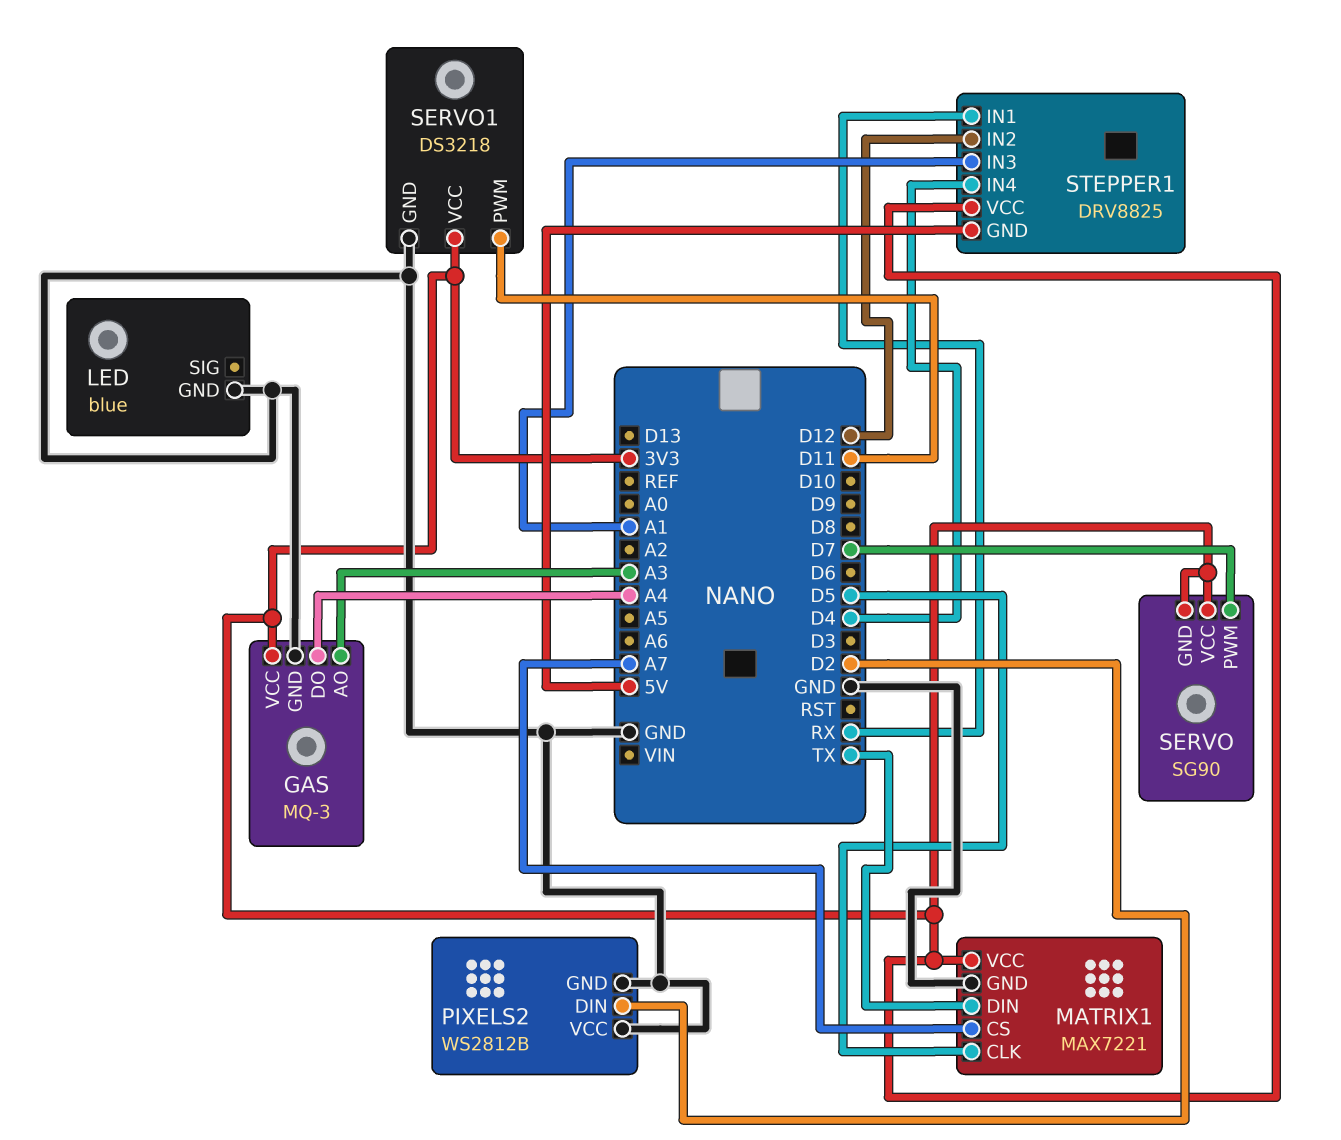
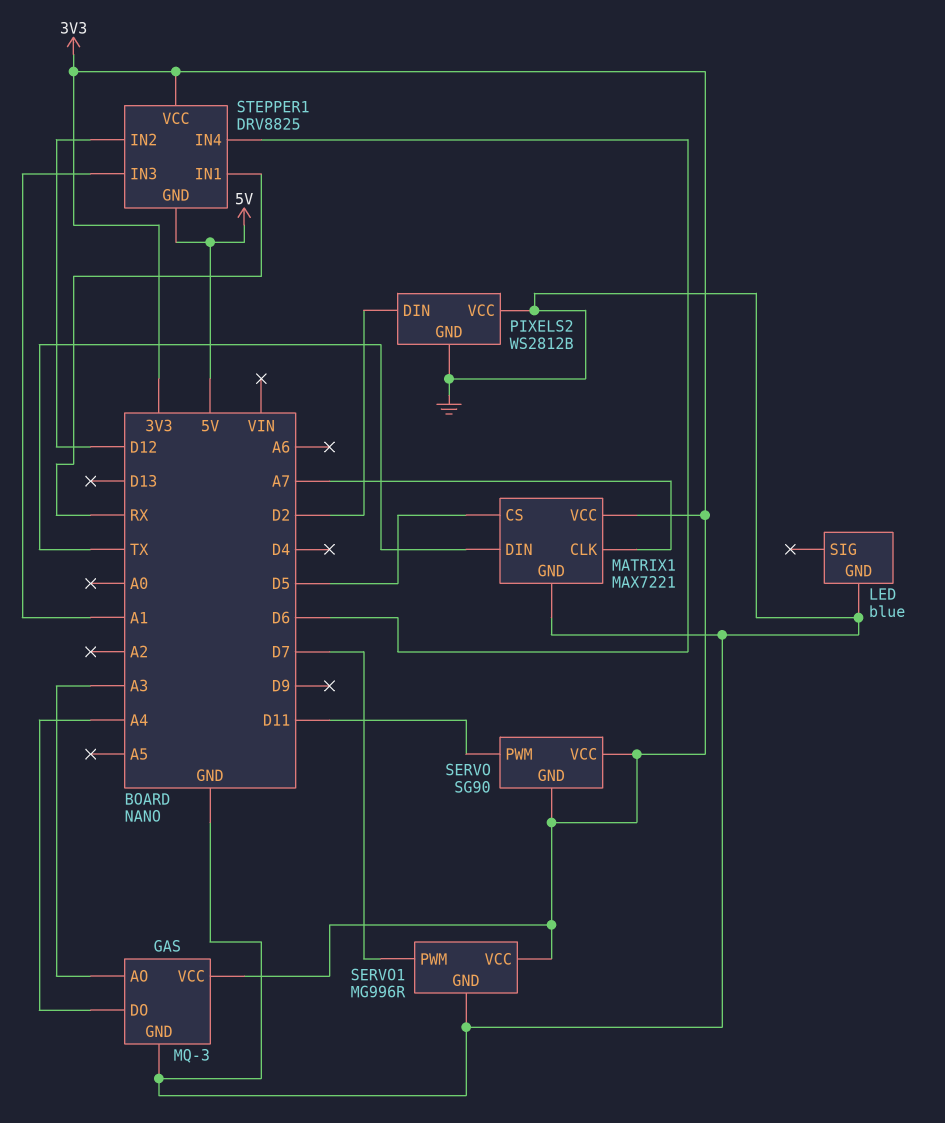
MATRIX1 pin CLK: D5 -> A7
MATRIX1 pin CS: A7 -> D5
SERVO pin PWM: D7 -> D11
SERVO1: DS3218 -> MG996R
SERVO1 pin PWM: D11 -> D7
STEPPER1 pin IN4: D4 -> D6

